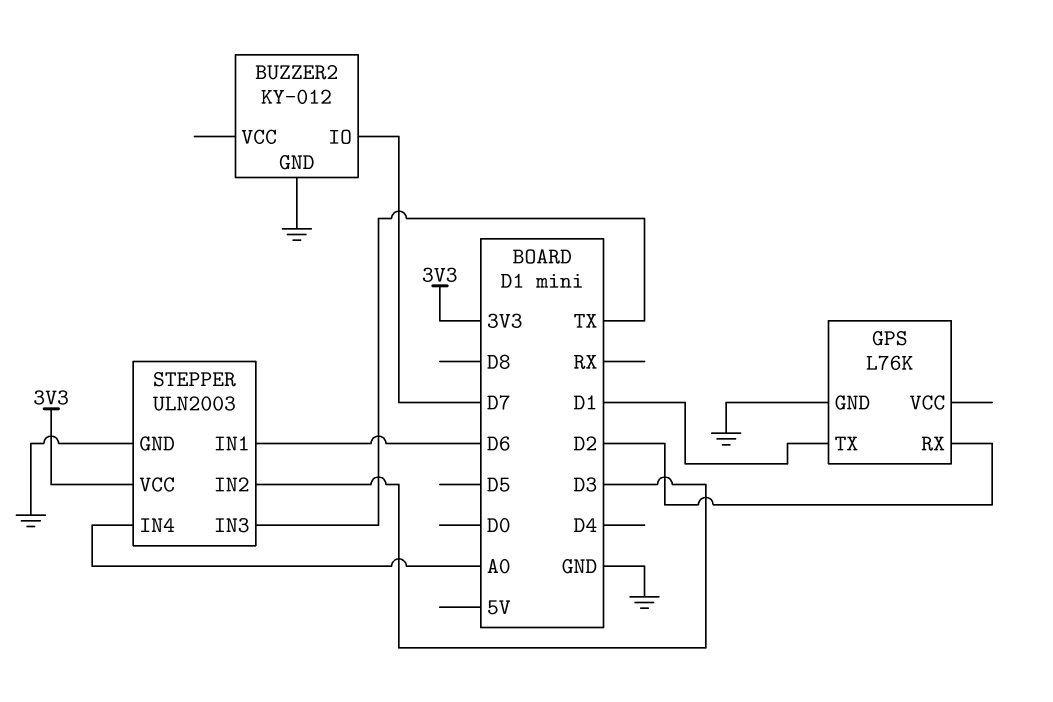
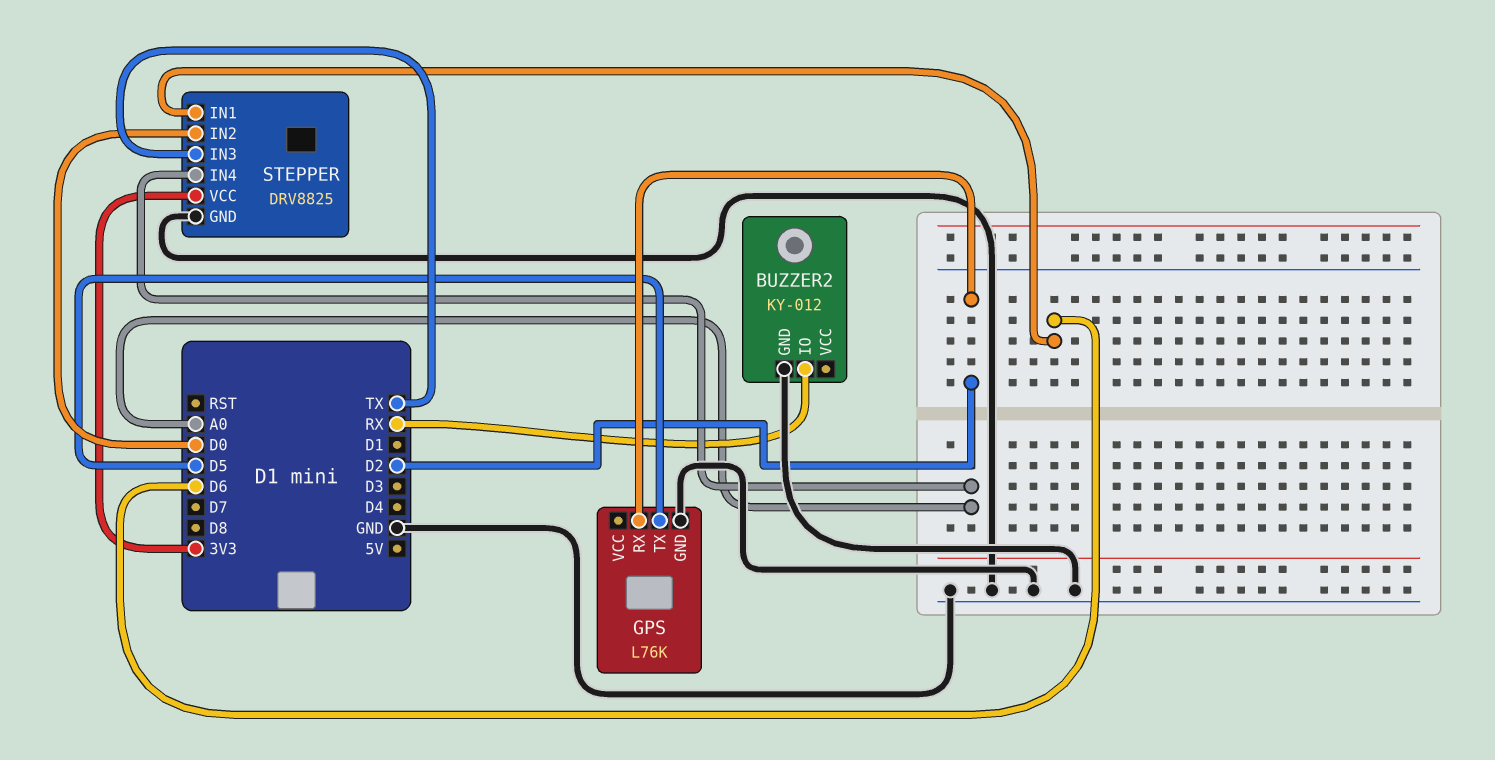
BUZZER2 pin IO: D7 -> RX
GPS pin TX: D1 -> D5
STEPPER: ULN2003 -> DRV8825
STEPPER pin IN2: D3 -> D0

